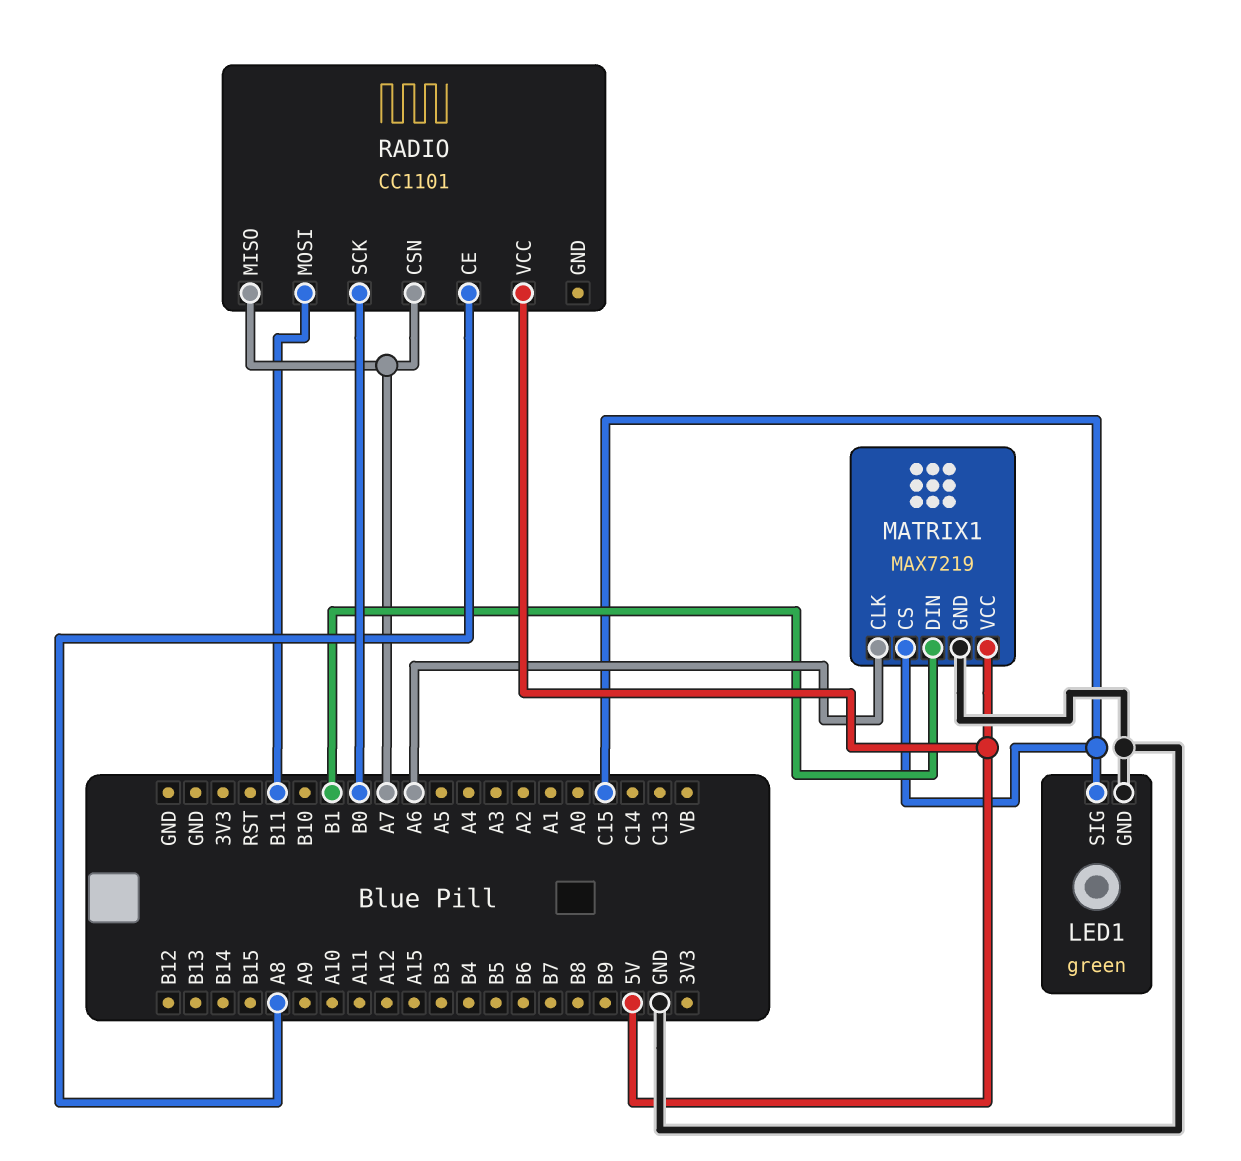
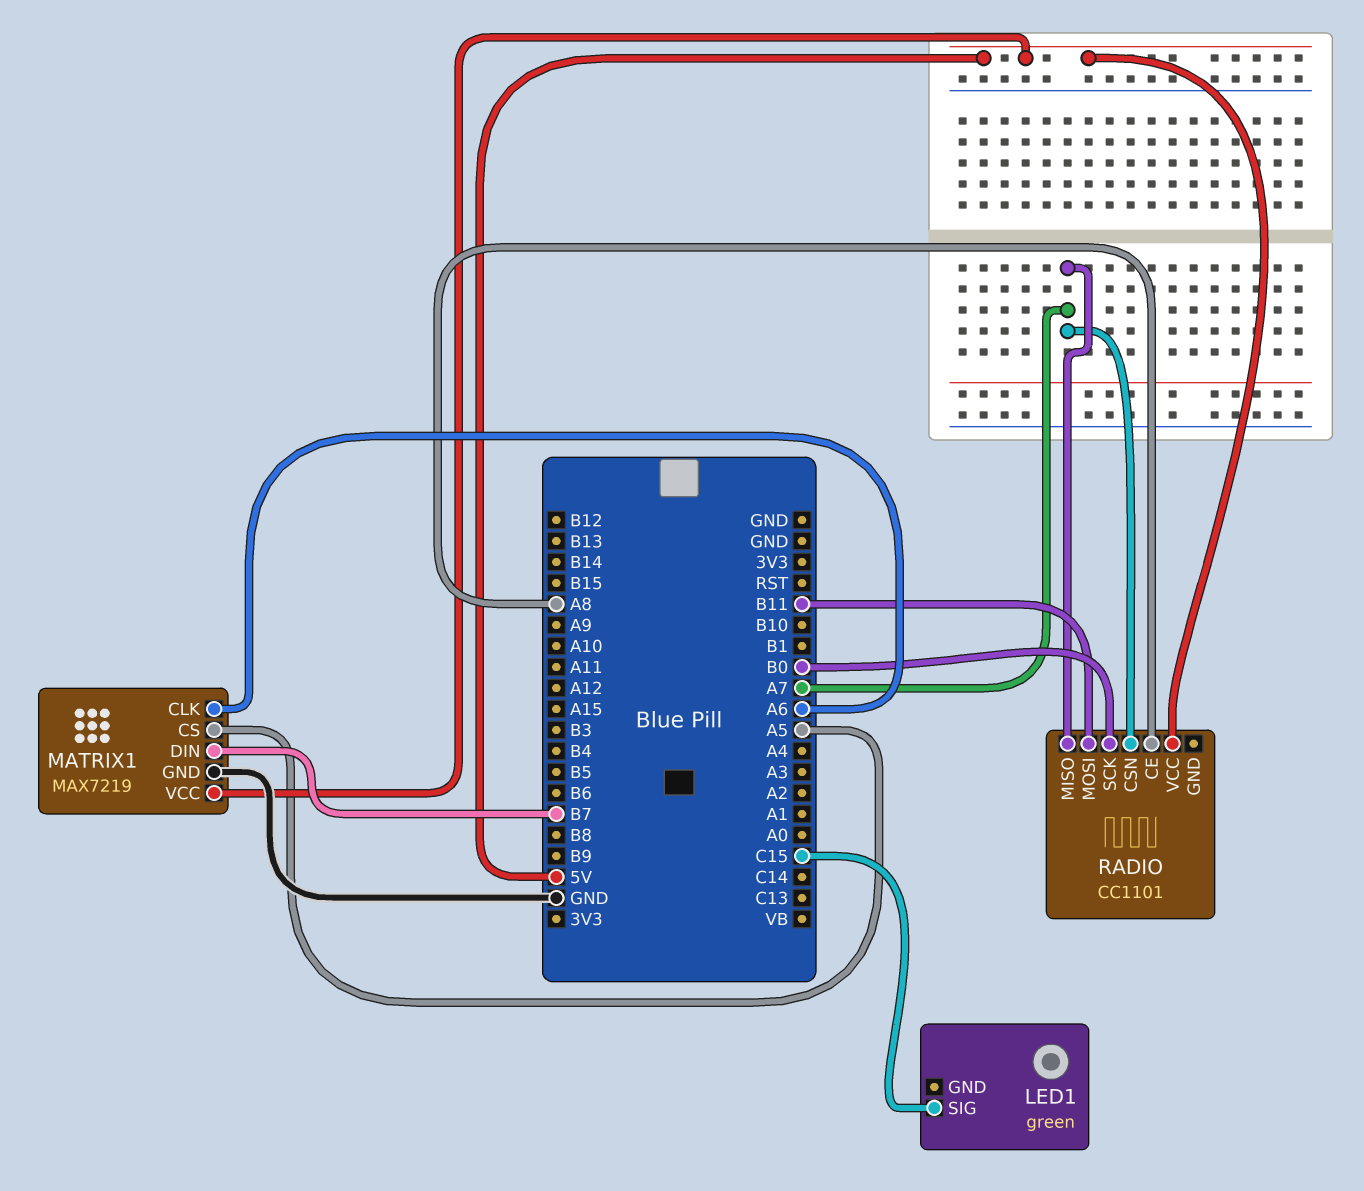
LED1 pin GND: GND -> none
MATRIX1 pin CS: C15 -> A5
MATRIX1 pin DIN: B1 -> B7

